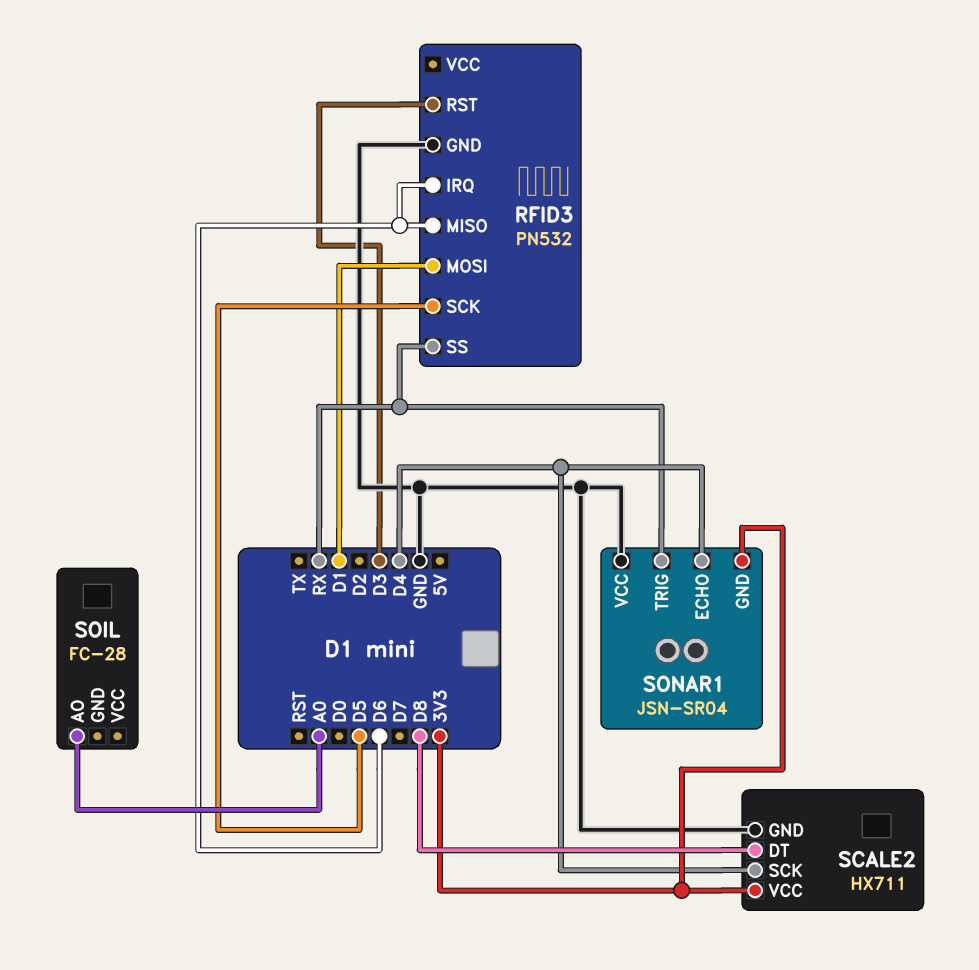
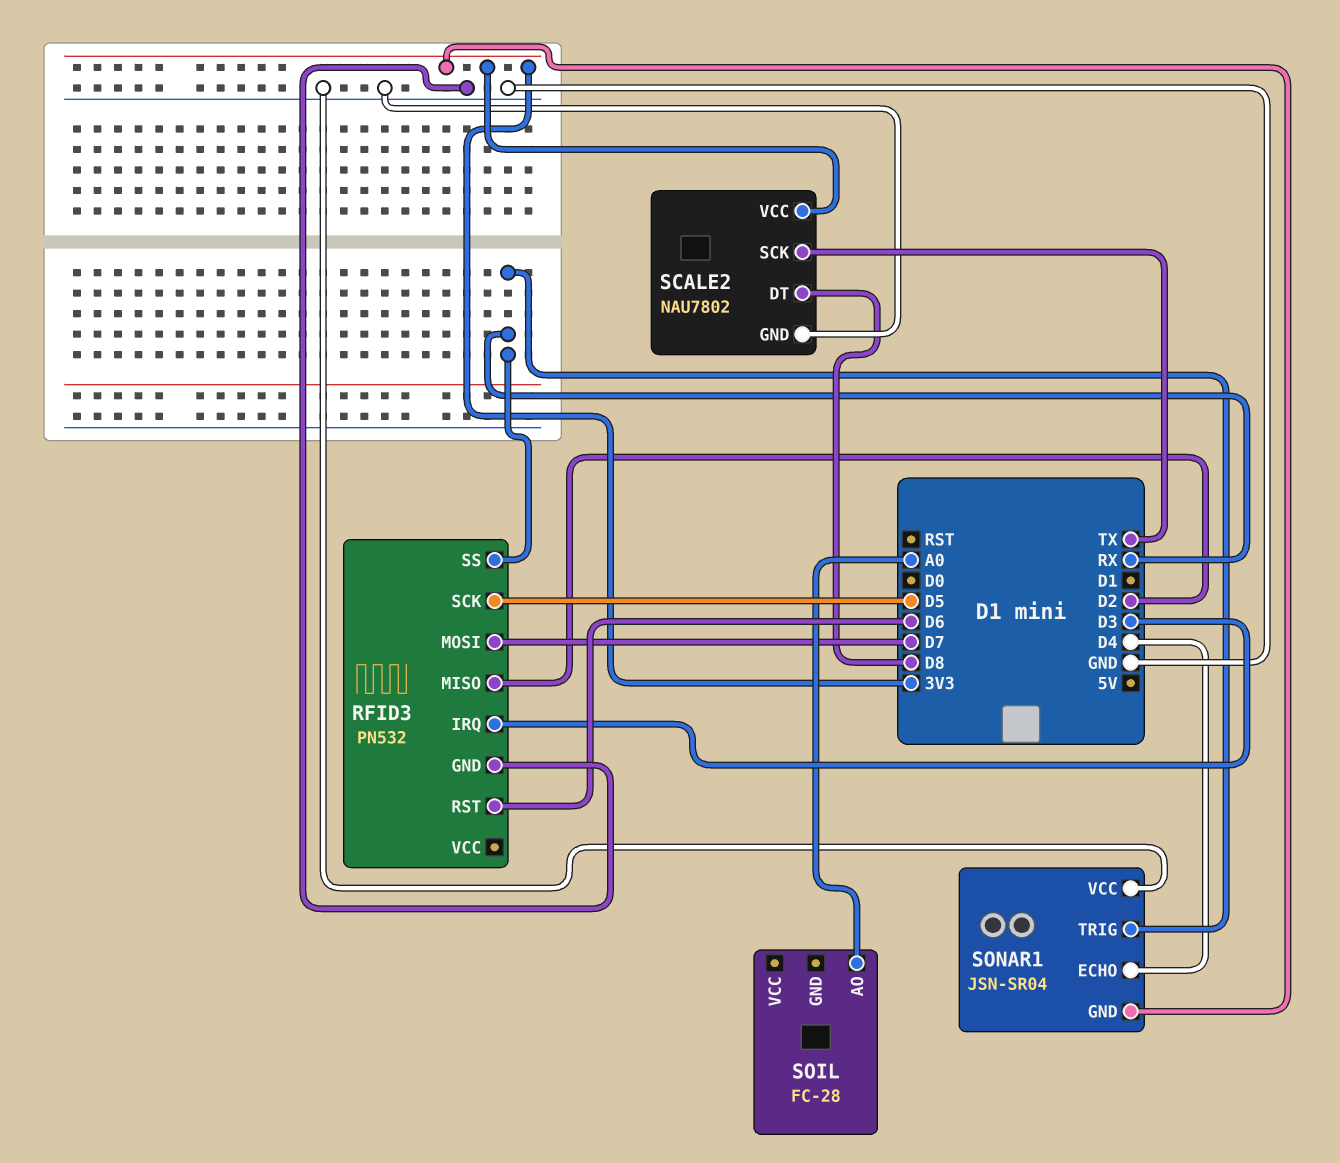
RFID3 pin IRQ: D6 -> D3
RFID3 pin MISO: D6 -> D2
RFID3 pin MOSI: D1 -> D7
RFID3 pin RST: D3 -> D6
SCALE2: HX711 -> NAU7802
SCALE2 pin SCK: D4 -> TX

